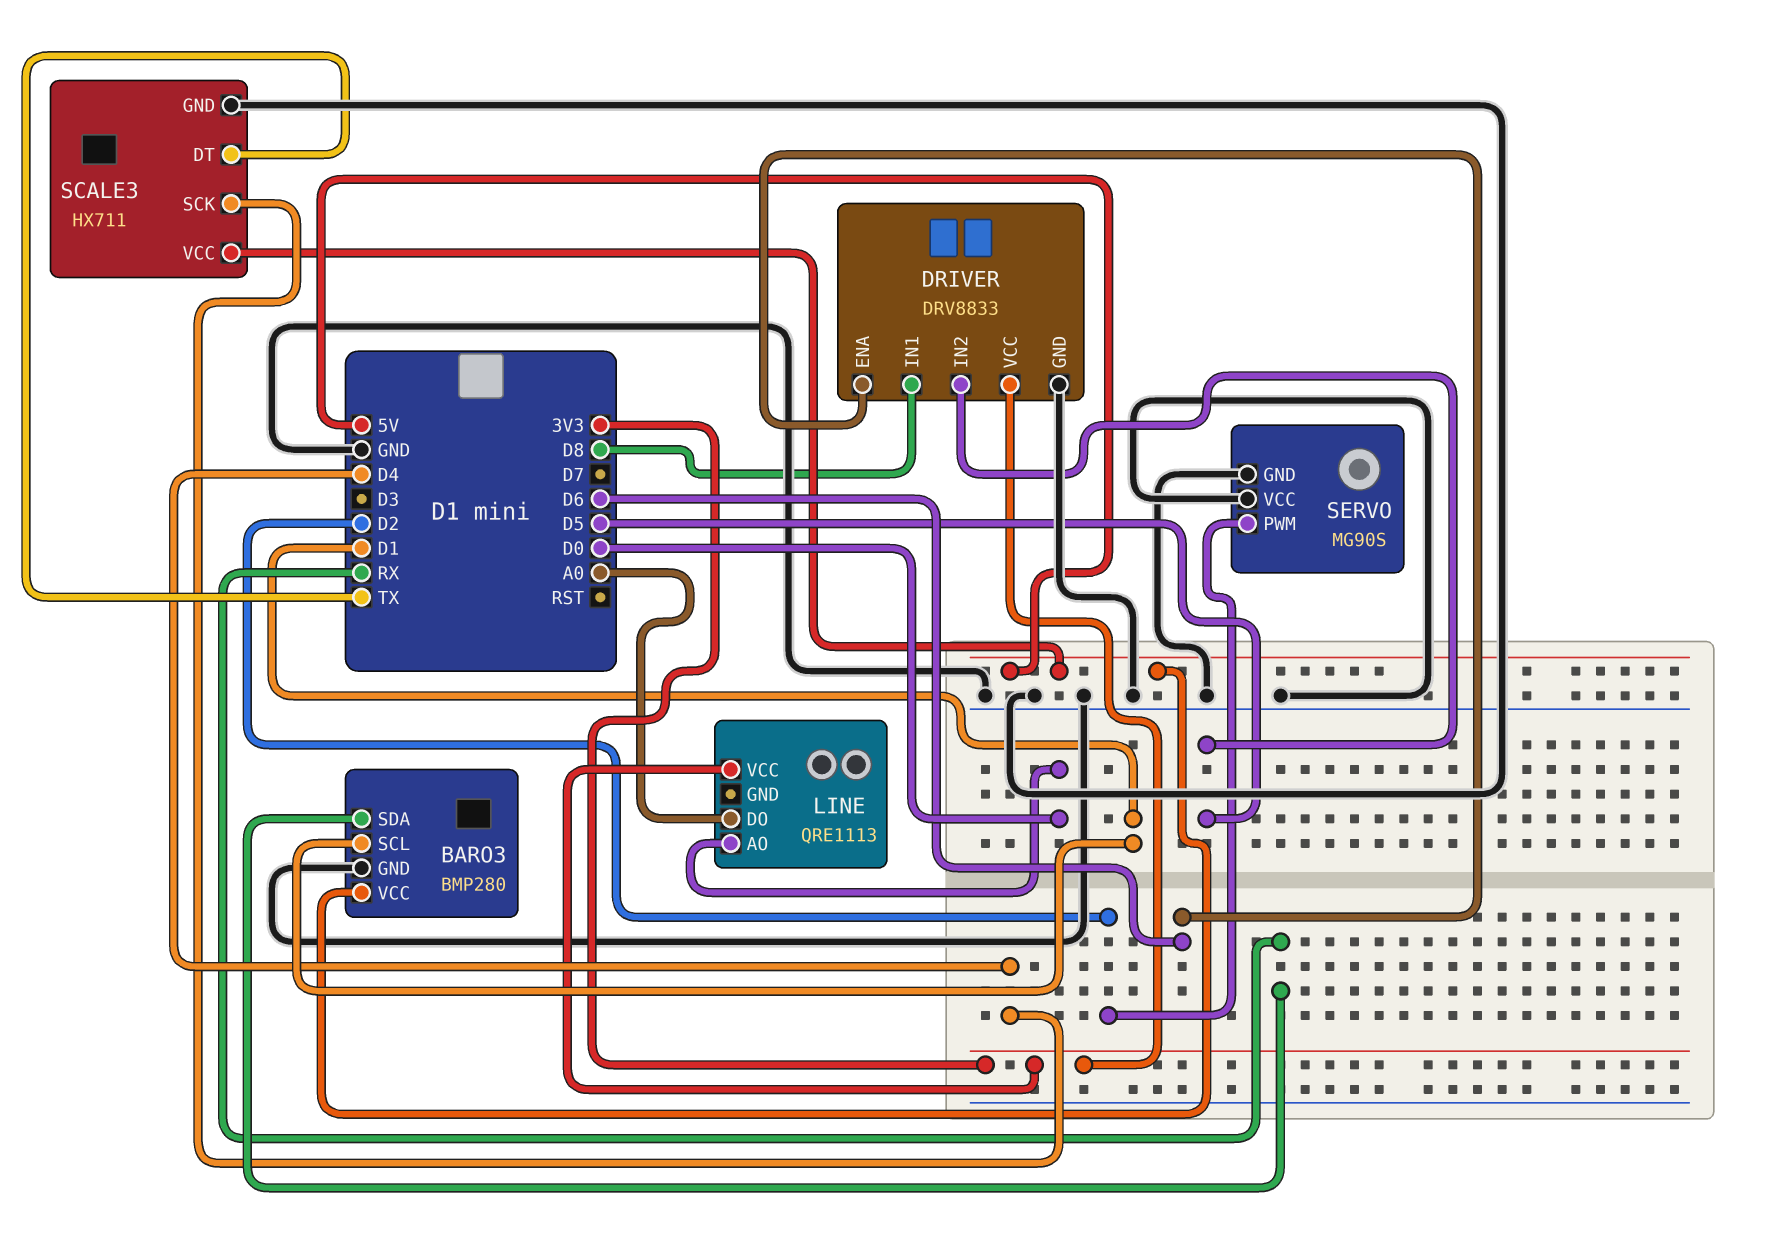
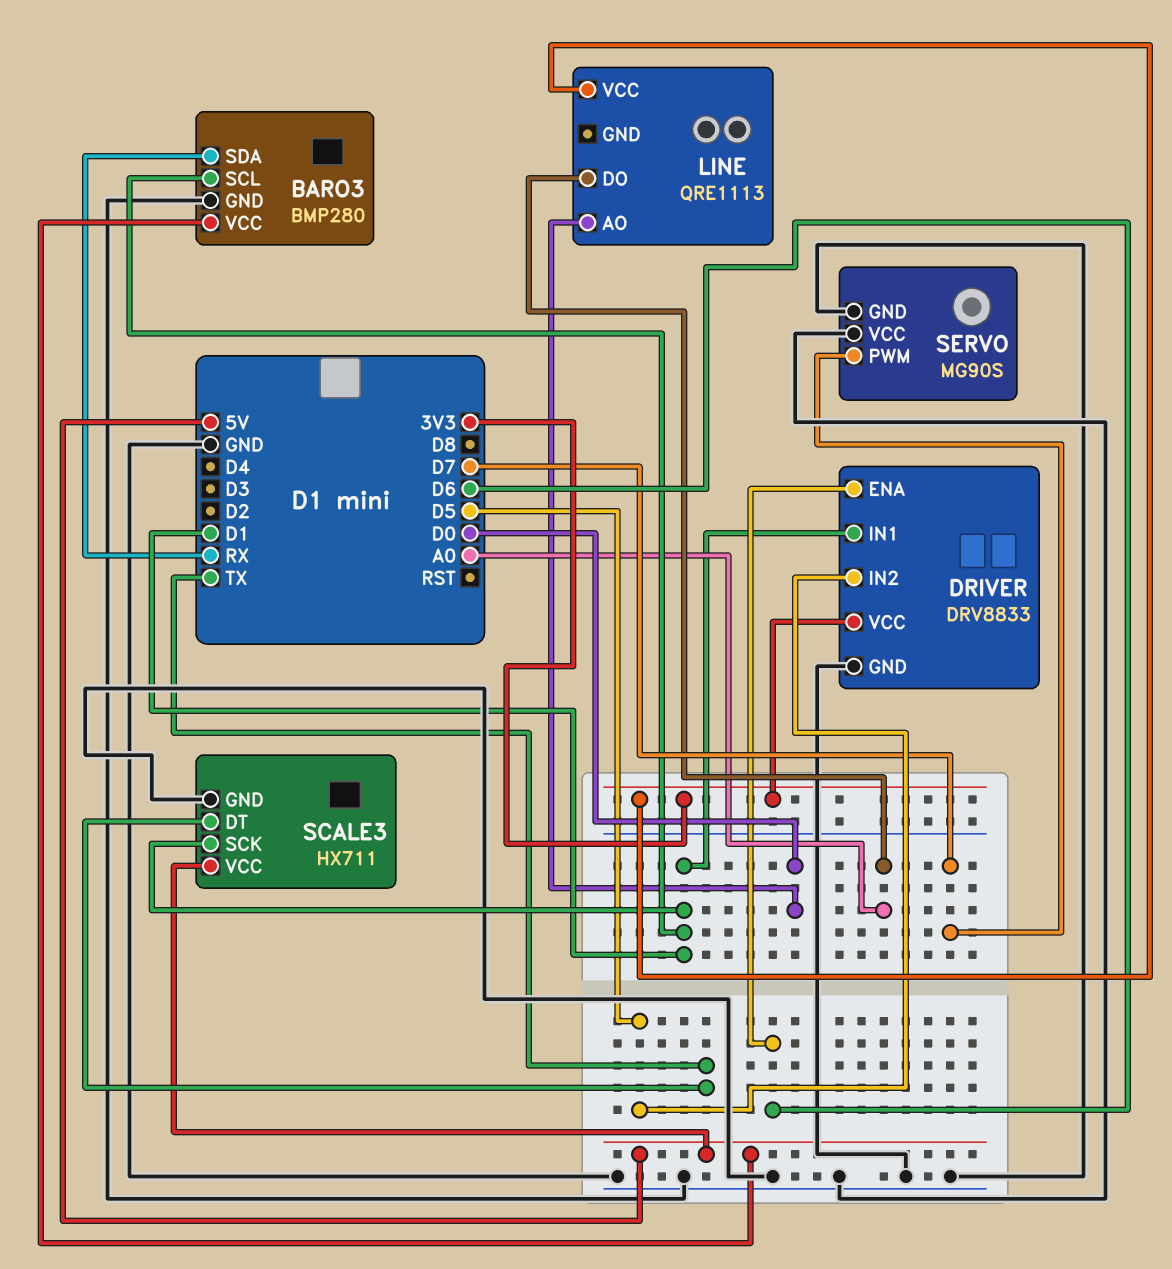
DRIVER pin IN1: D8 -> D1
SCALE3 pin SCK: D4 -> D1
SERVO pin PWM: D2 -> D7

